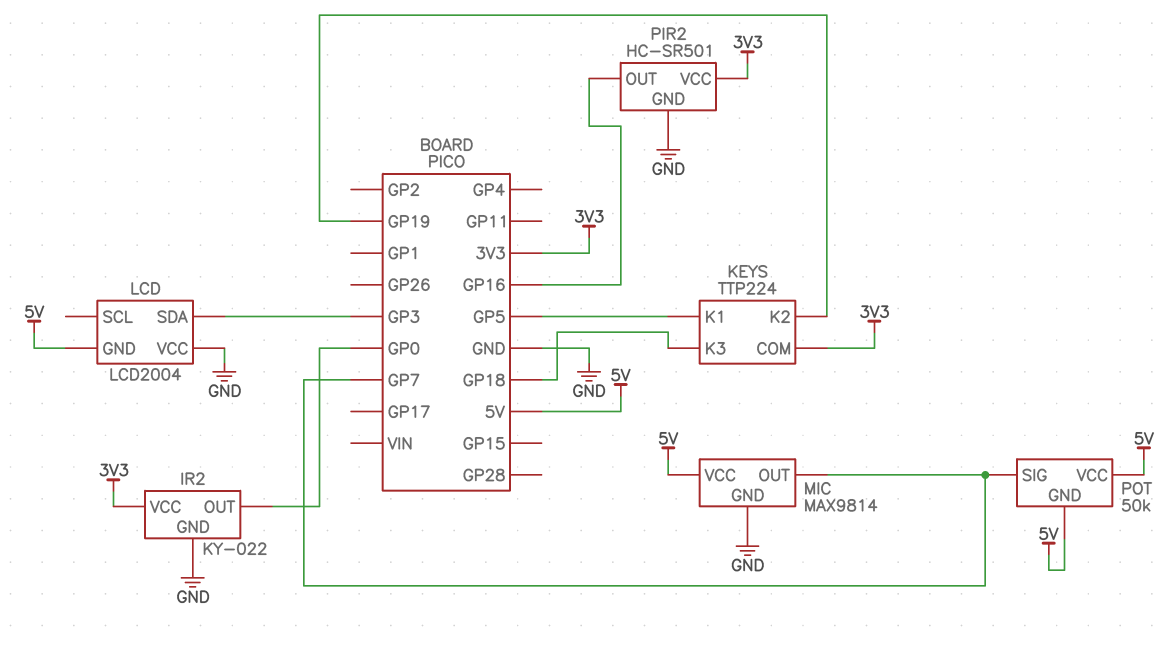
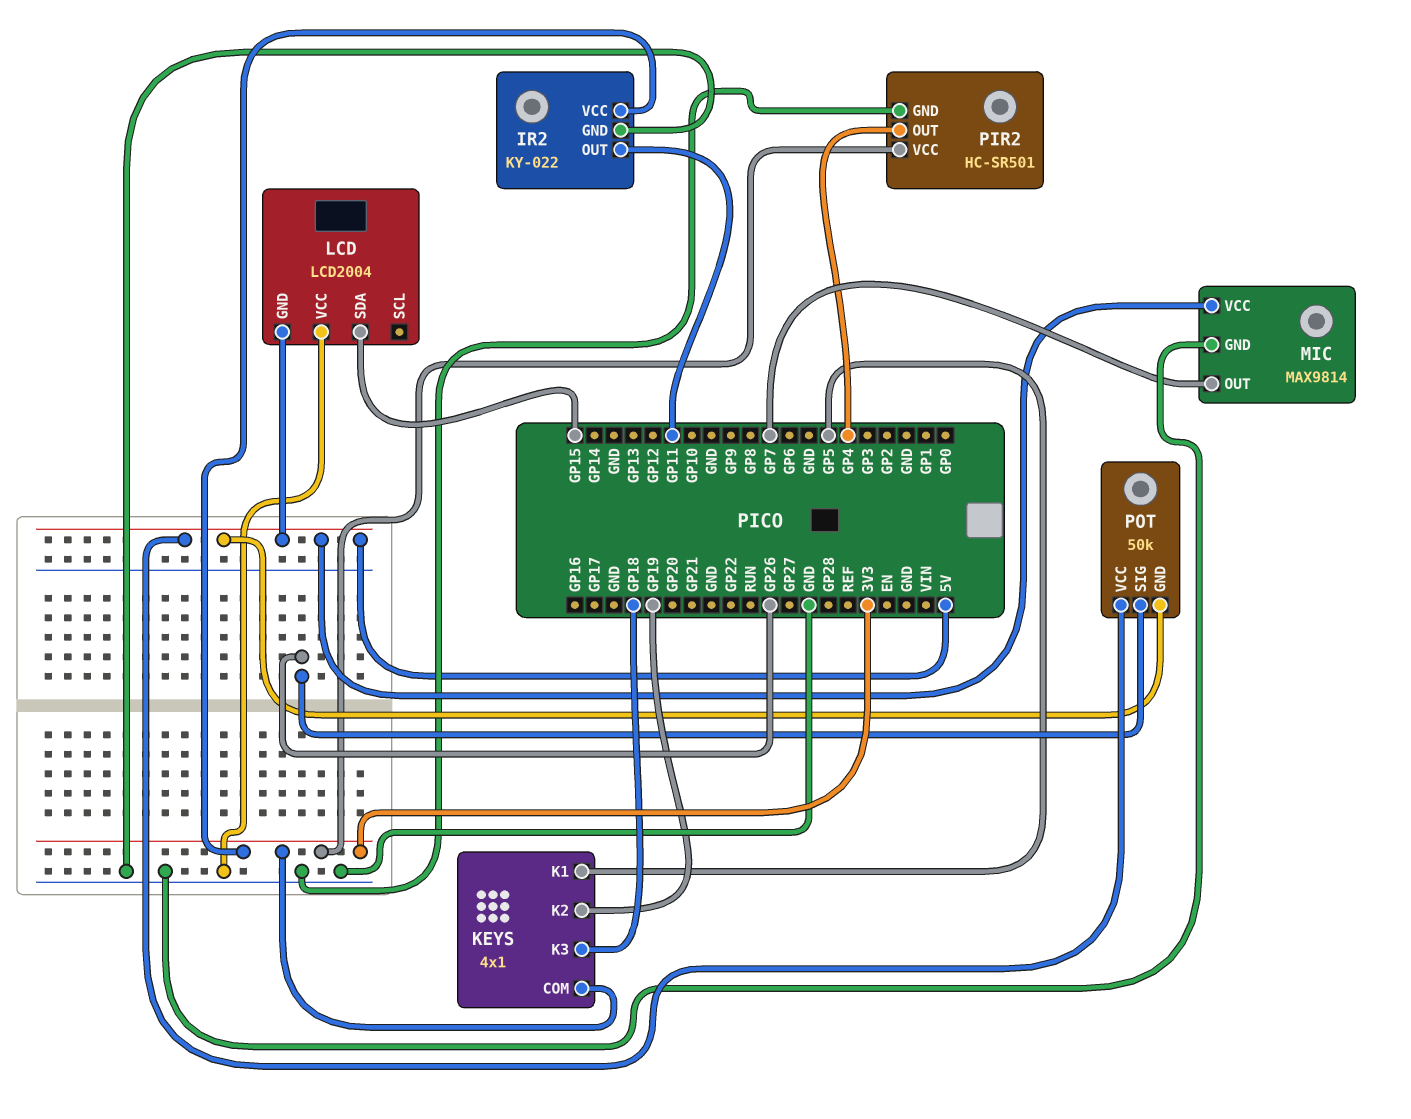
IR2 pin OUT: GP0 -> GP11
KEYS: TTP224 -> 4x1
LCD pin SDA: GP3 -> GP15
PIR2 pin OUT: GP16 -> GP4
POT pin SIG: GP7 -> GP26

